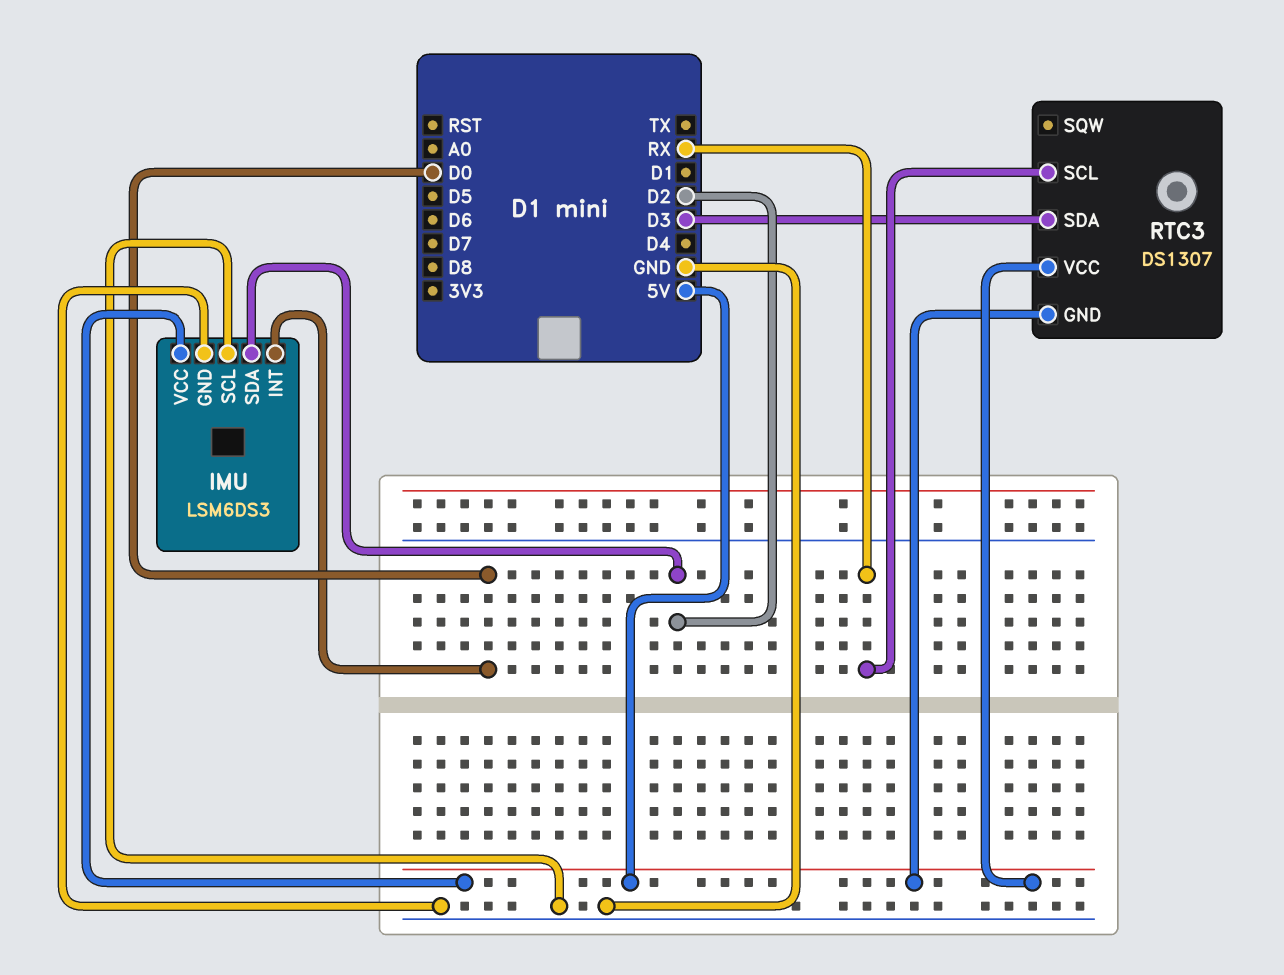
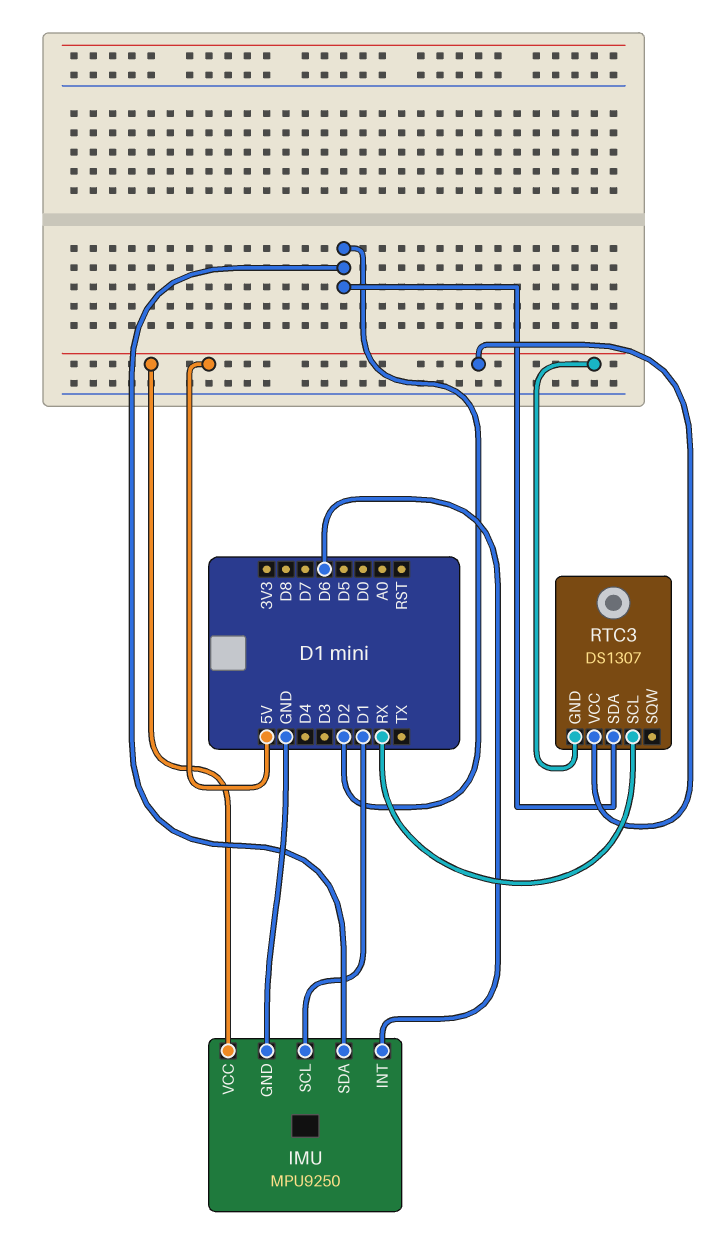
IMU: LSM6DS3 -> MPU9250
IMU pin INT: D0 -> D6
IMU pin SCL: GND -> D1
RTC3 pin SDA: D3 -> D2

